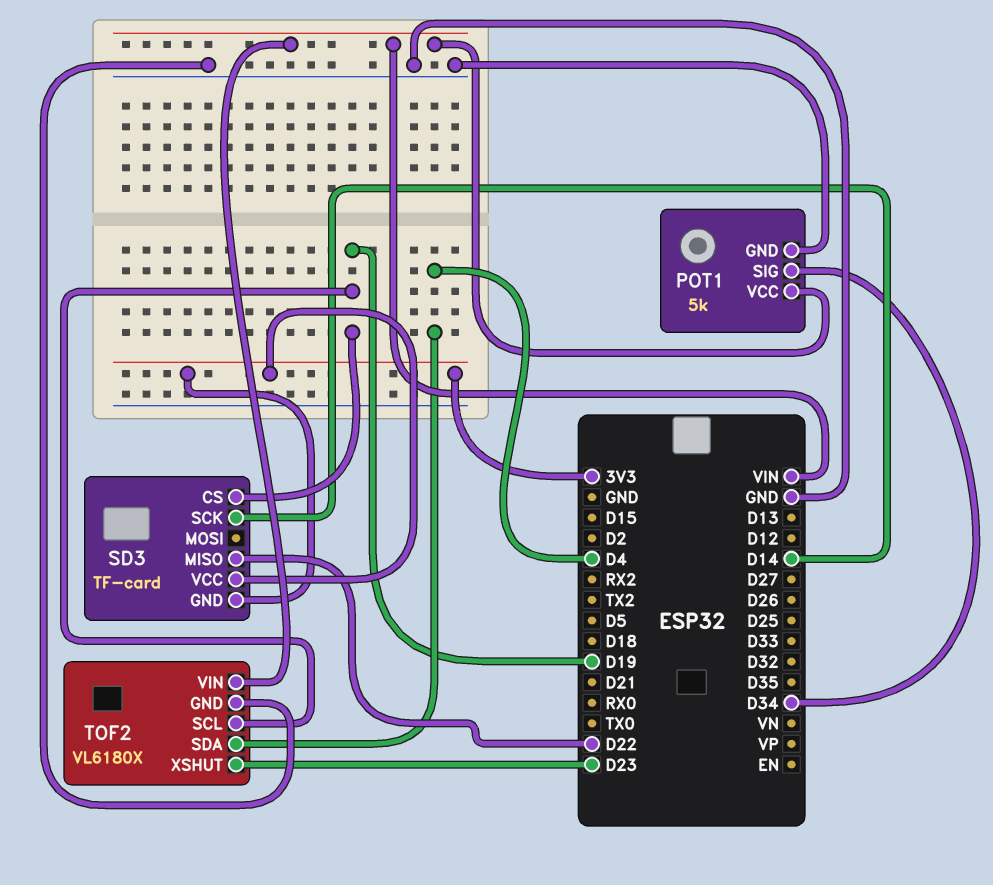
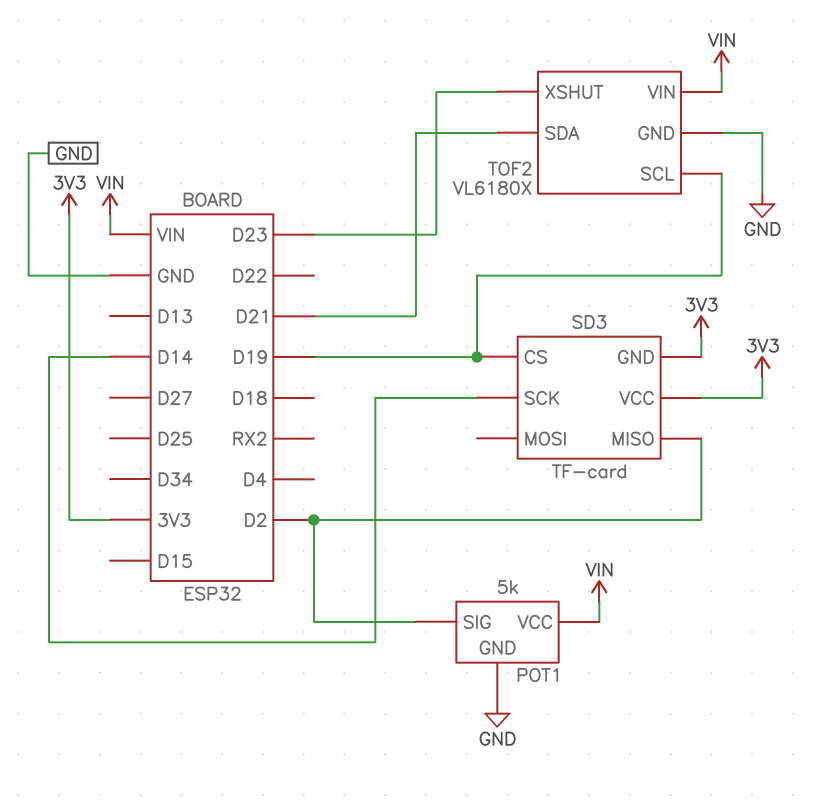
POT1 pin SIG: D34 -> D2
SD3 pin MISO: D22 -> D2
TOF2 pin SDA: D4 -> D21

